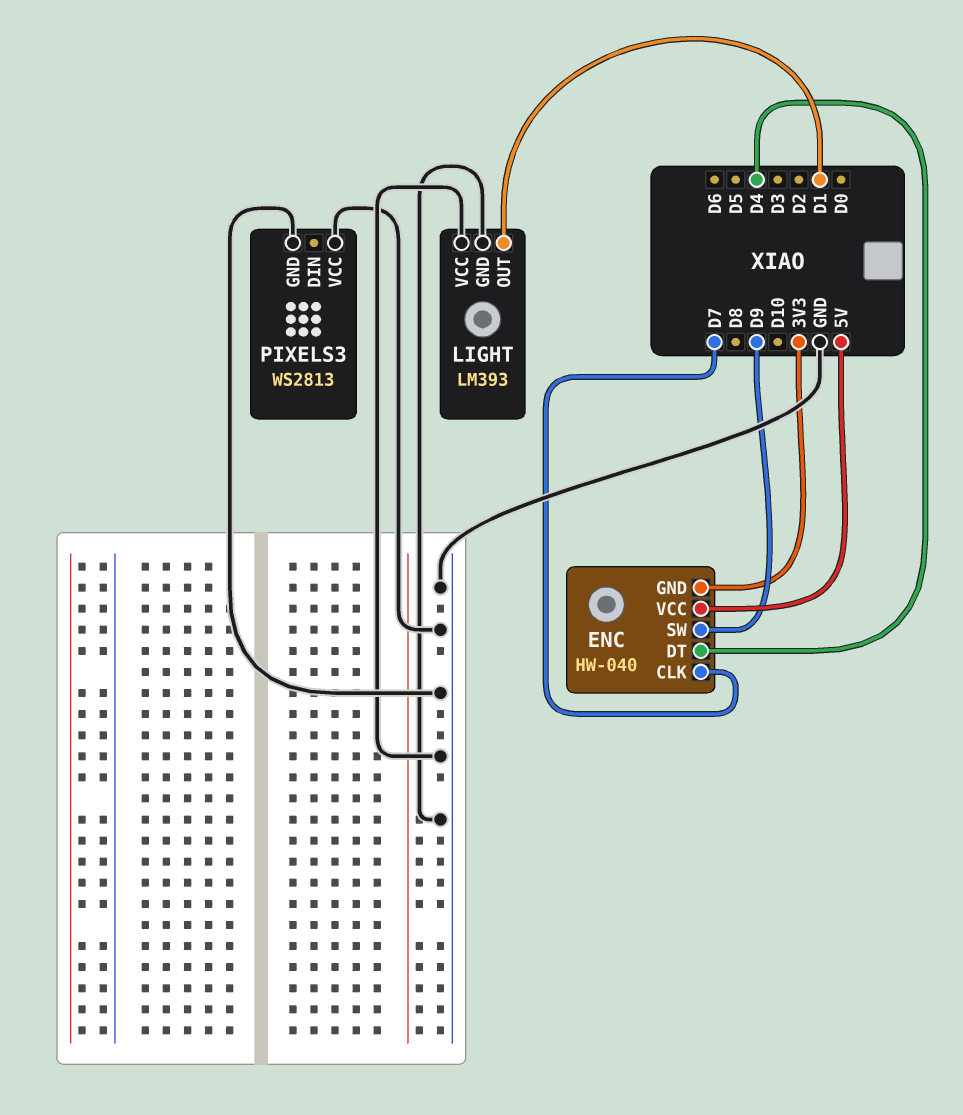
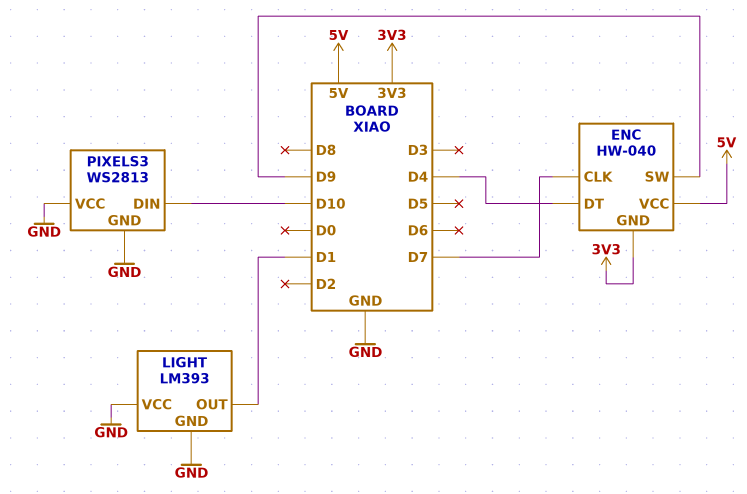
PIXELS3 pin DIN: none -> D10

